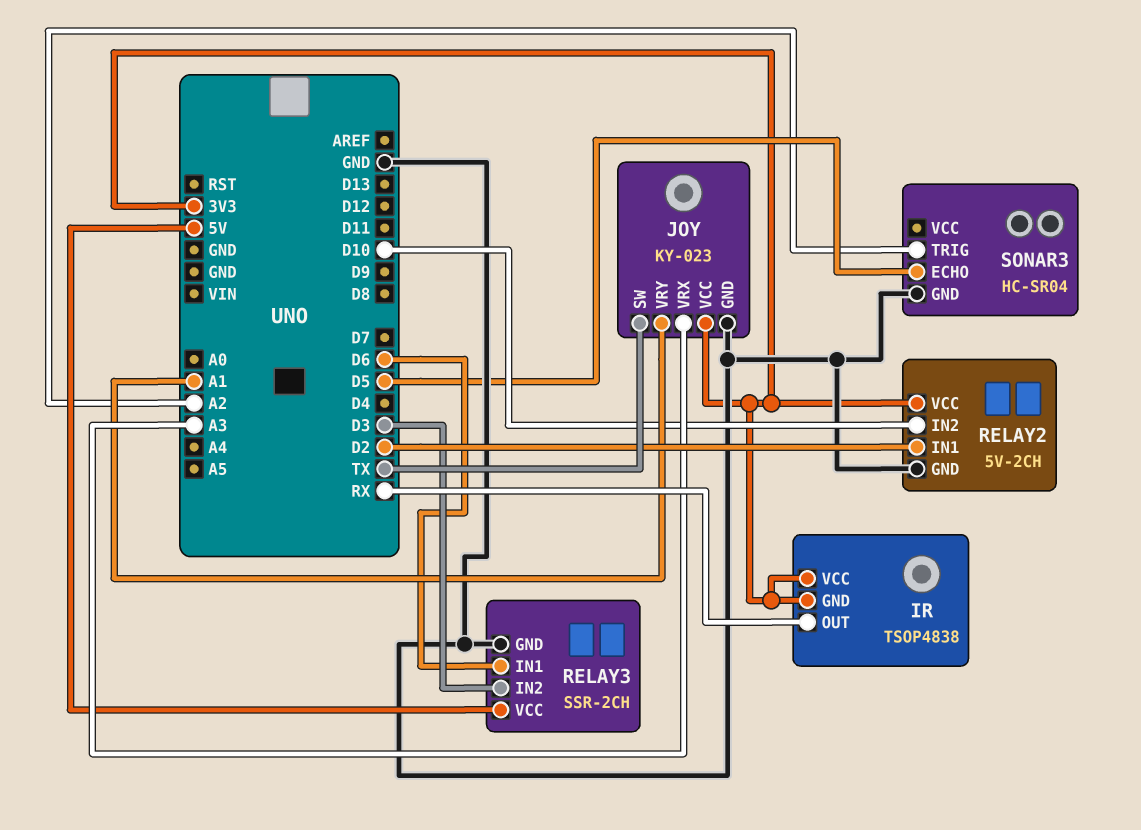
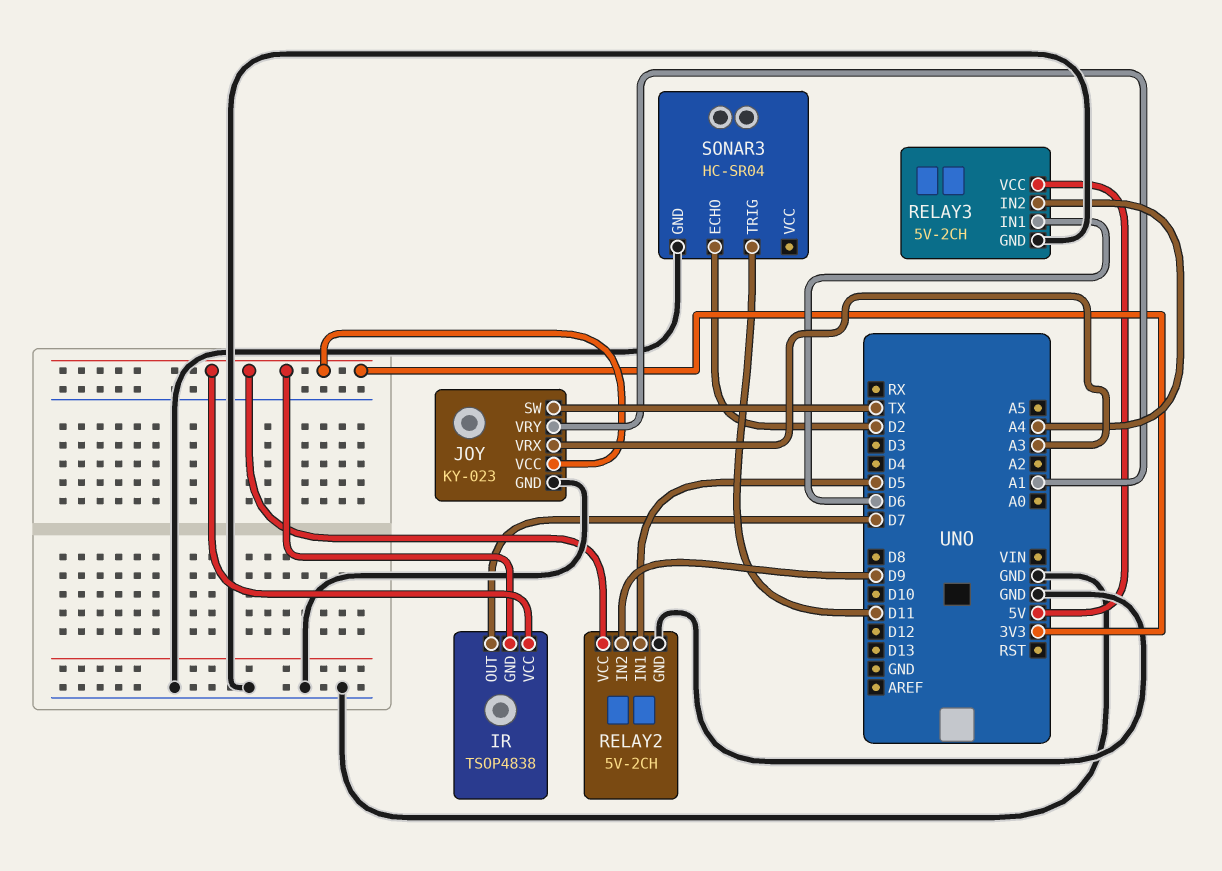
IR pin OUT: RX -> D7
RELAY2 pin IN1: D2 -> D5
RELAY2 pin IN2: D10 -> D9
RELAY3: SSR-2CH -> 5V-2CH
RELAY3 pin IN2: D3 -> A4
SONAR3 pin ECHO: D5 -> D2
SONAR3 pin TRIG: A2 -> D11

